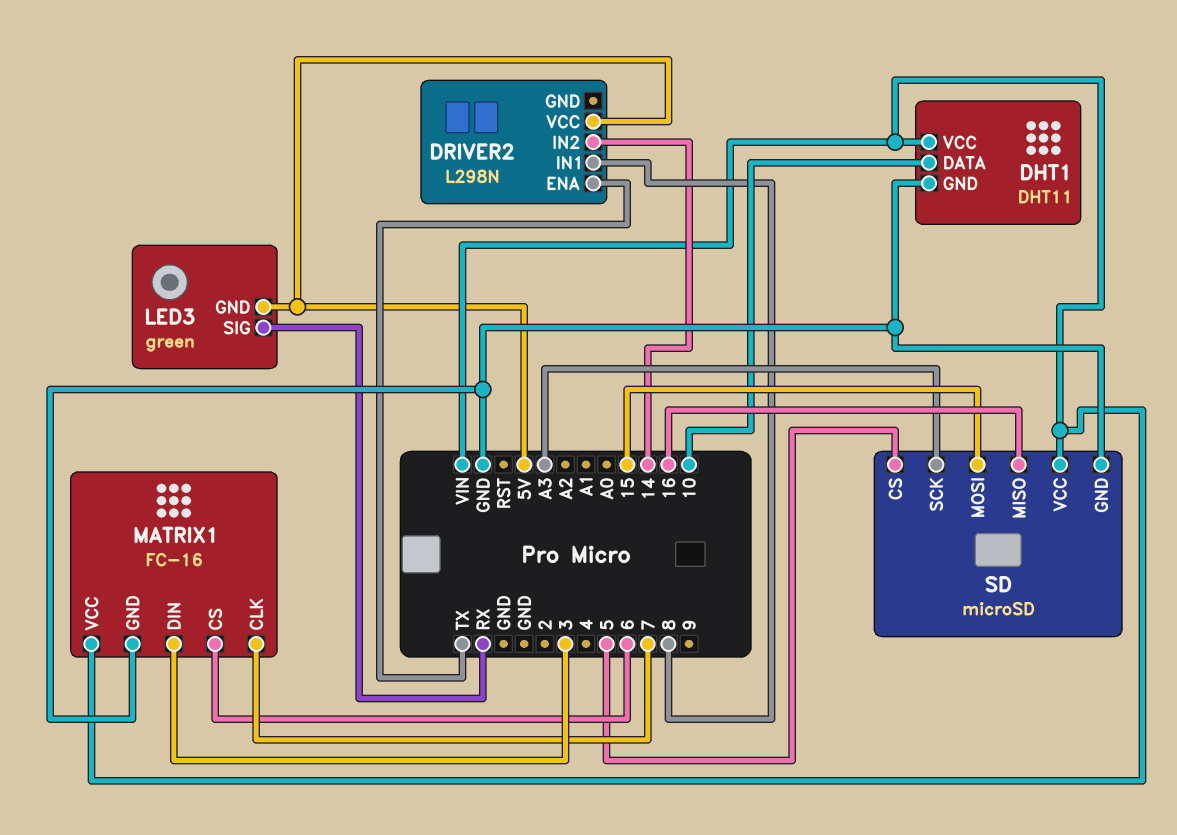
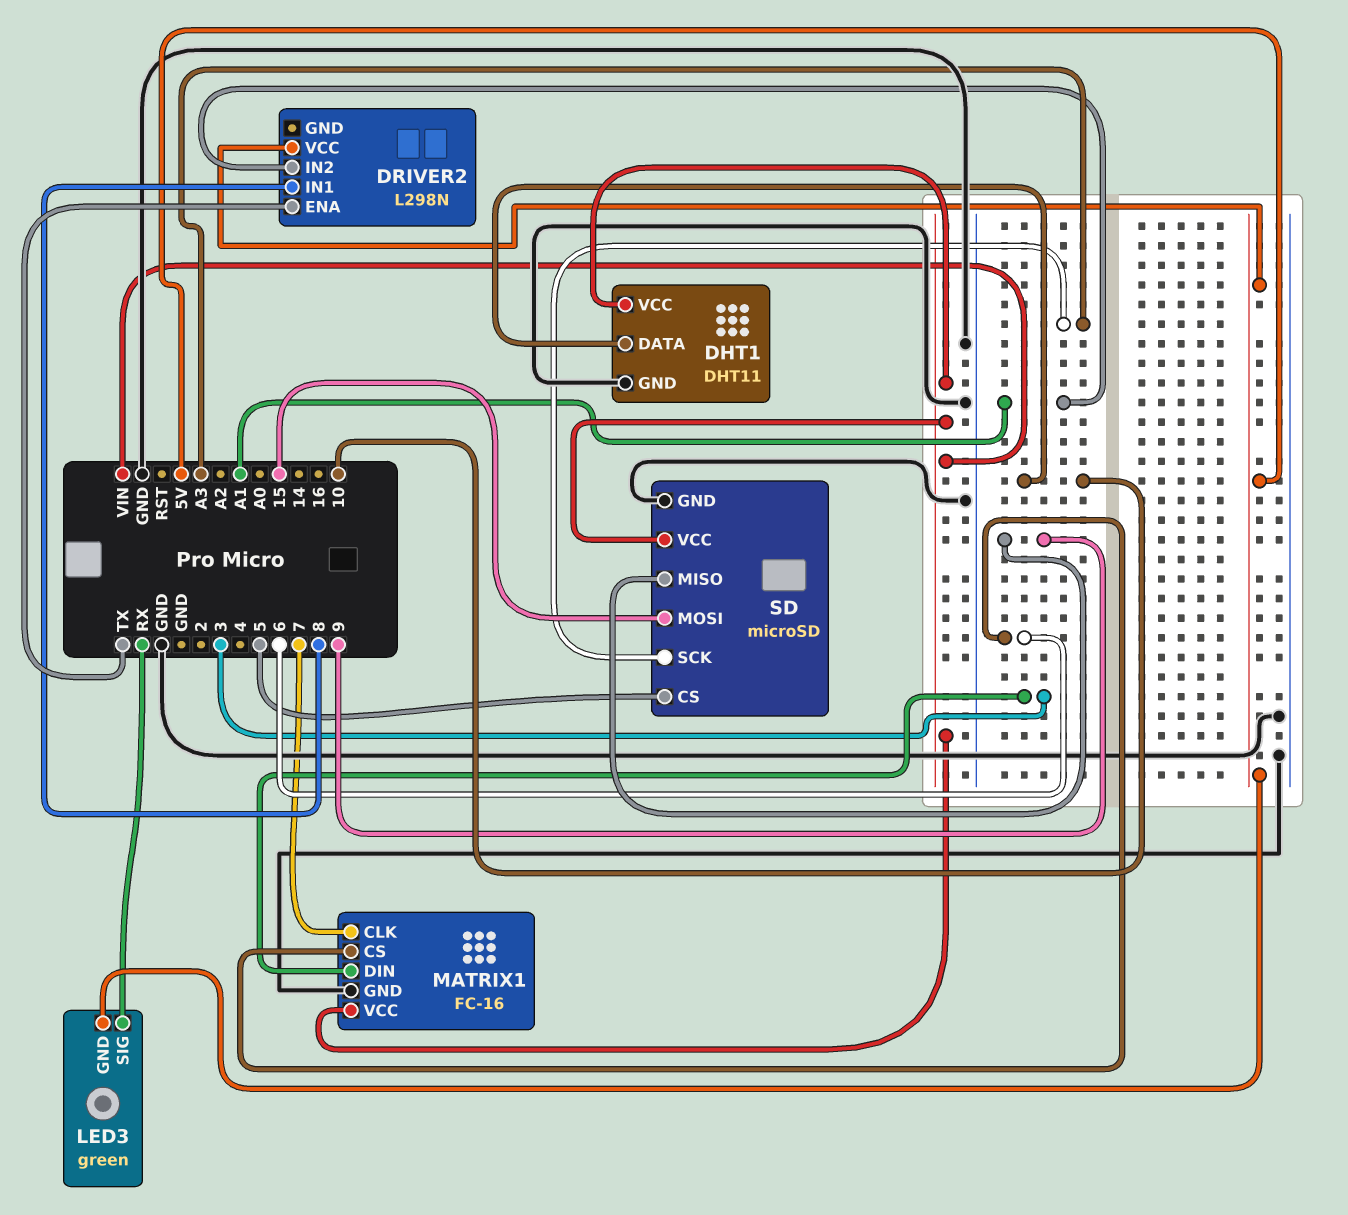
DRIVER2 pin IN2: 14 -> A1
SD pin MISO: 16 -> 9

